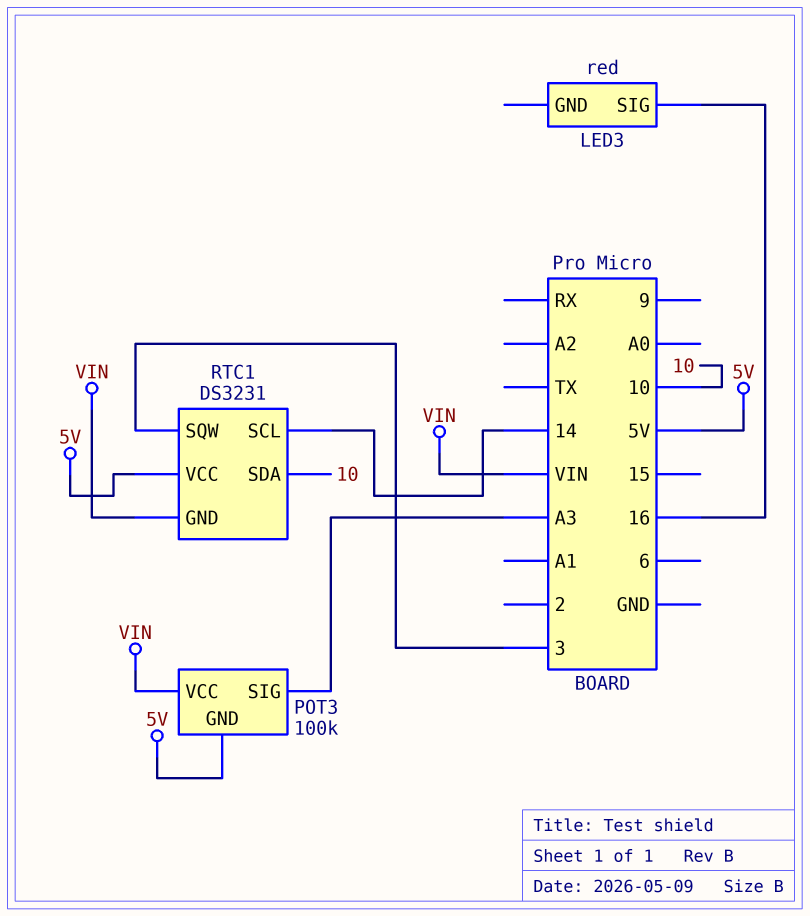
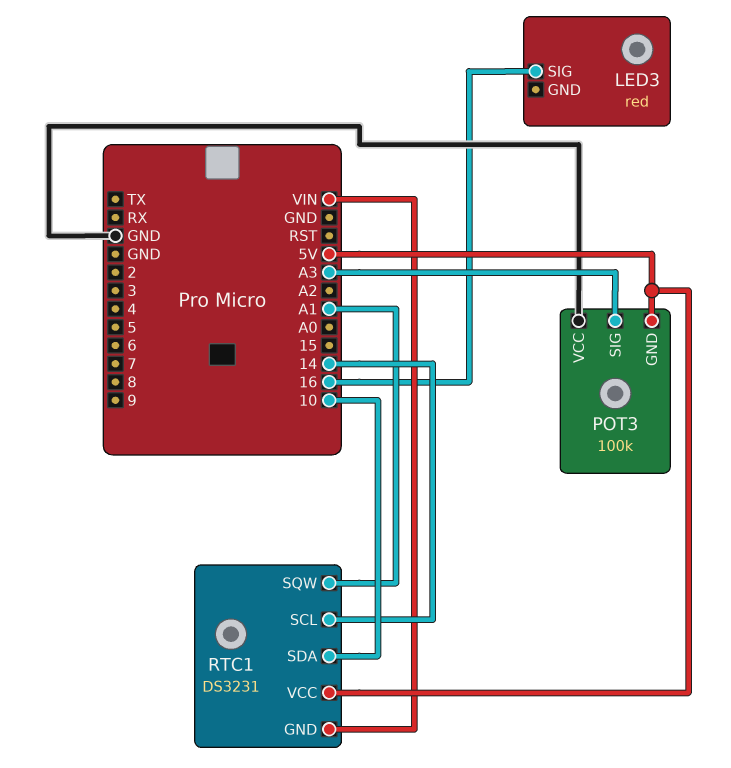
POT3 pin VCC: VIN -> GND
RTC1 pin SQW: 3 -> A1

